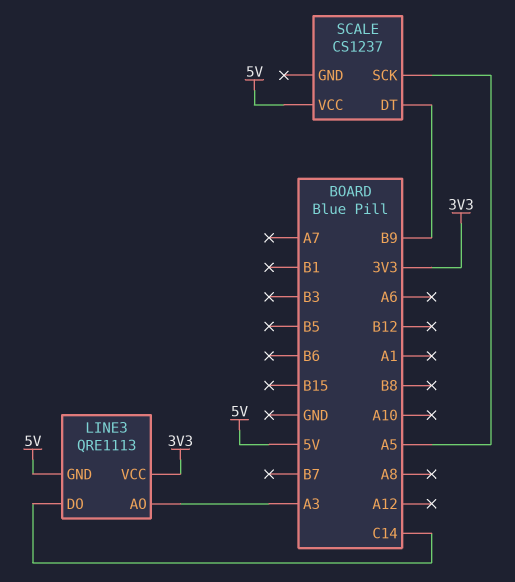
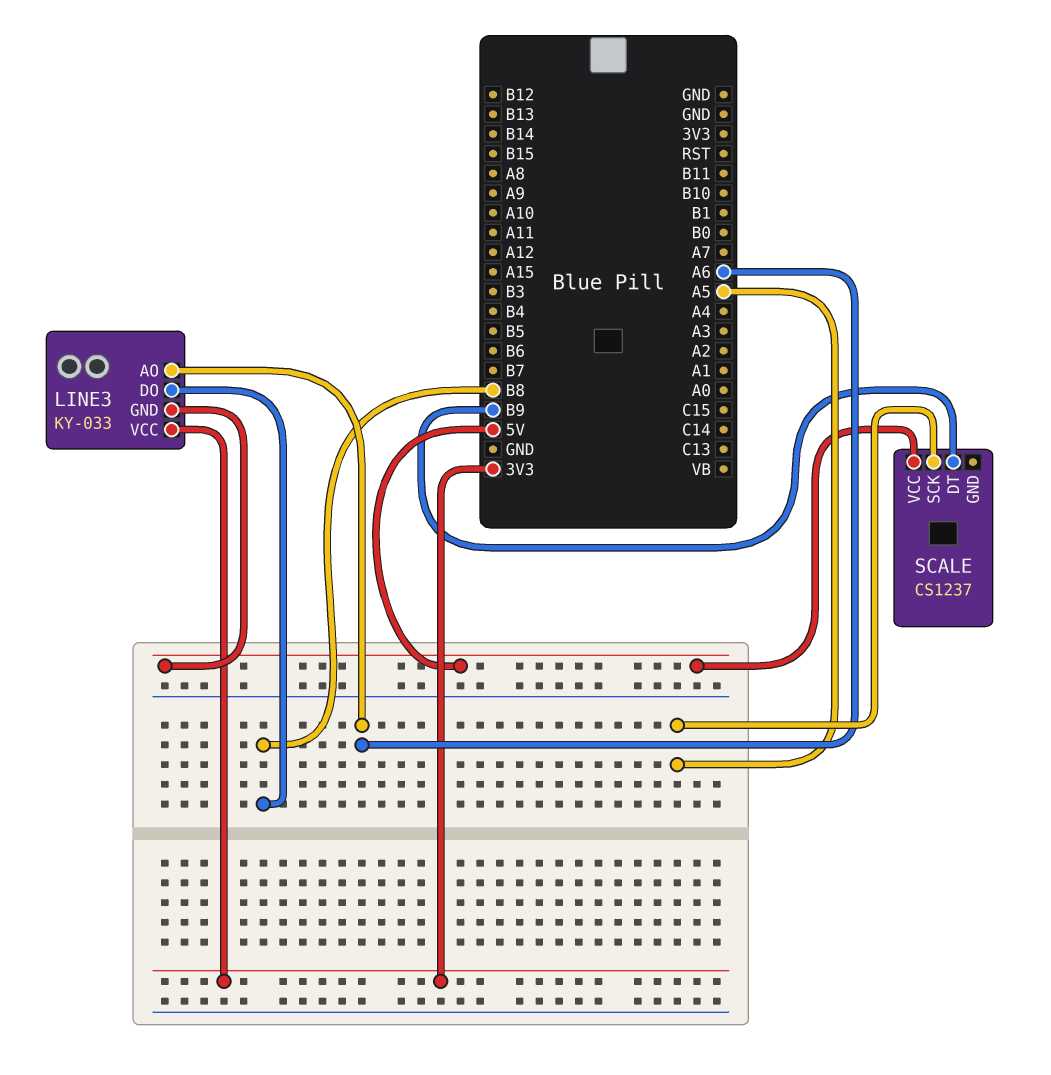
LINE3: QRE1113 -> KY-033
LINE3 pin AO: A3 -> A6
LINE3 pin DO: C14 -> B8

